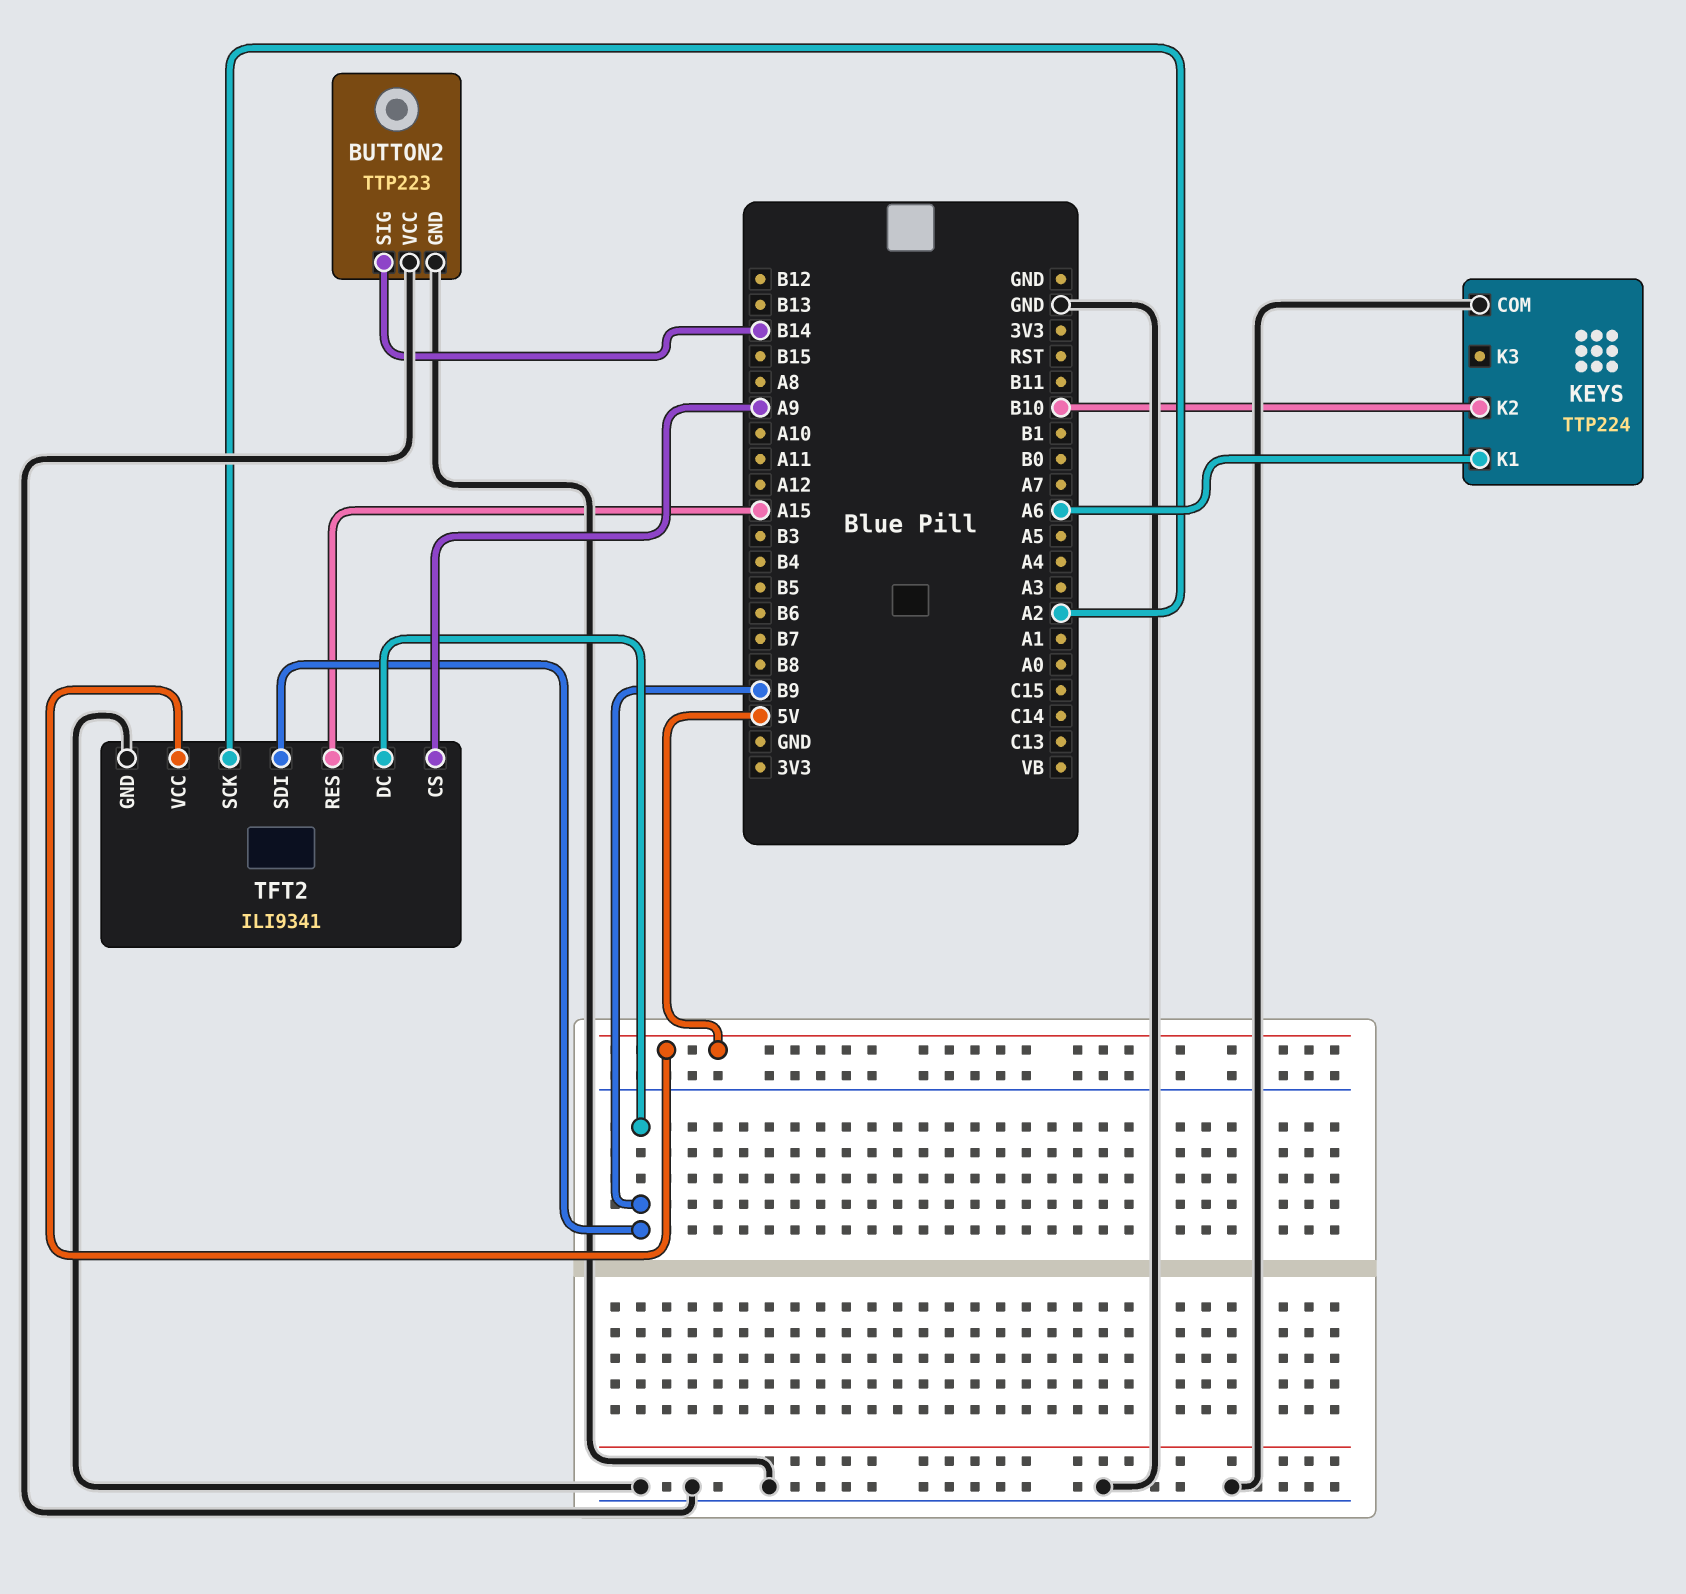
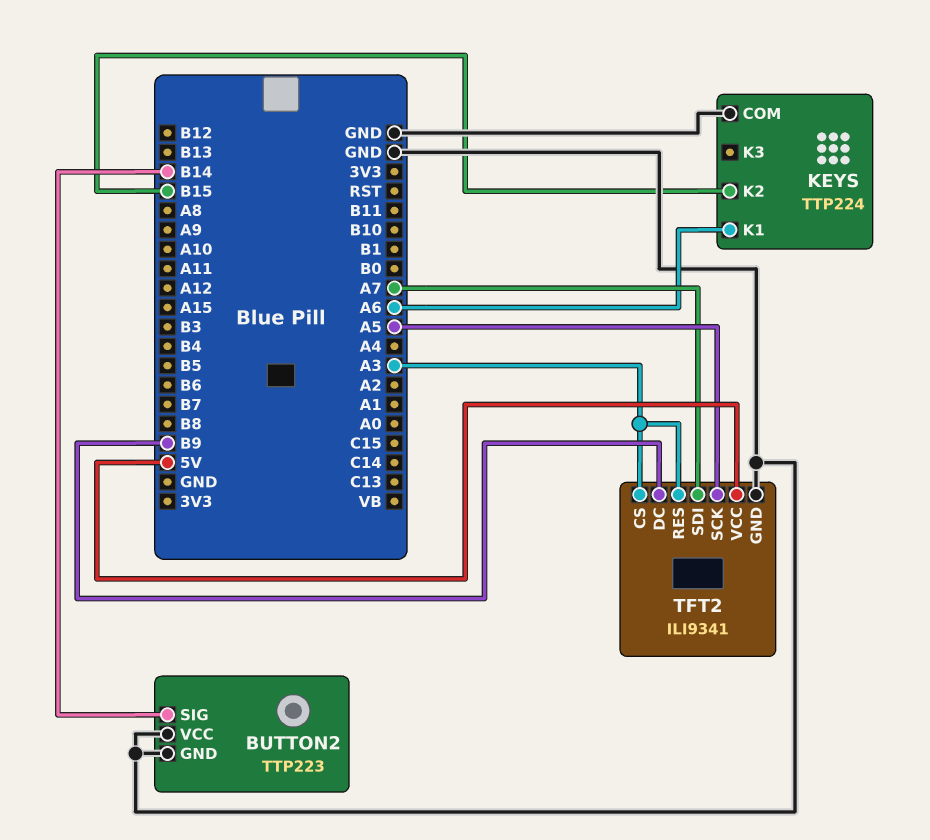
KEYS pin K2: B10 -> B15
TFT2 pin CS: A9 -> A3
TFT2 pin RES: A15 -> A3
TFT2 pin SCK: A2 -> A5
TFT2 pin SDI: B9 -> A7

